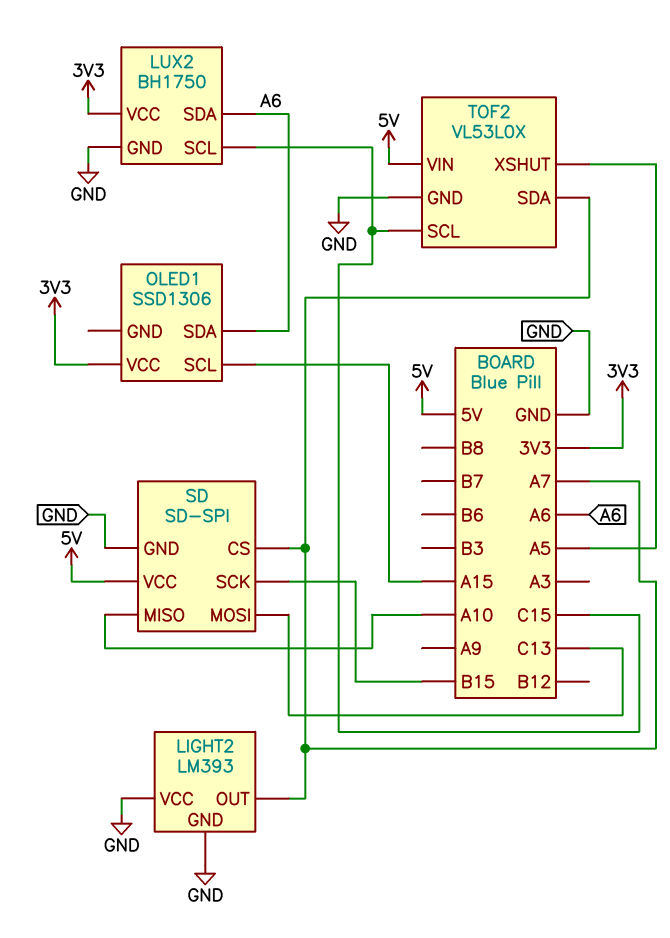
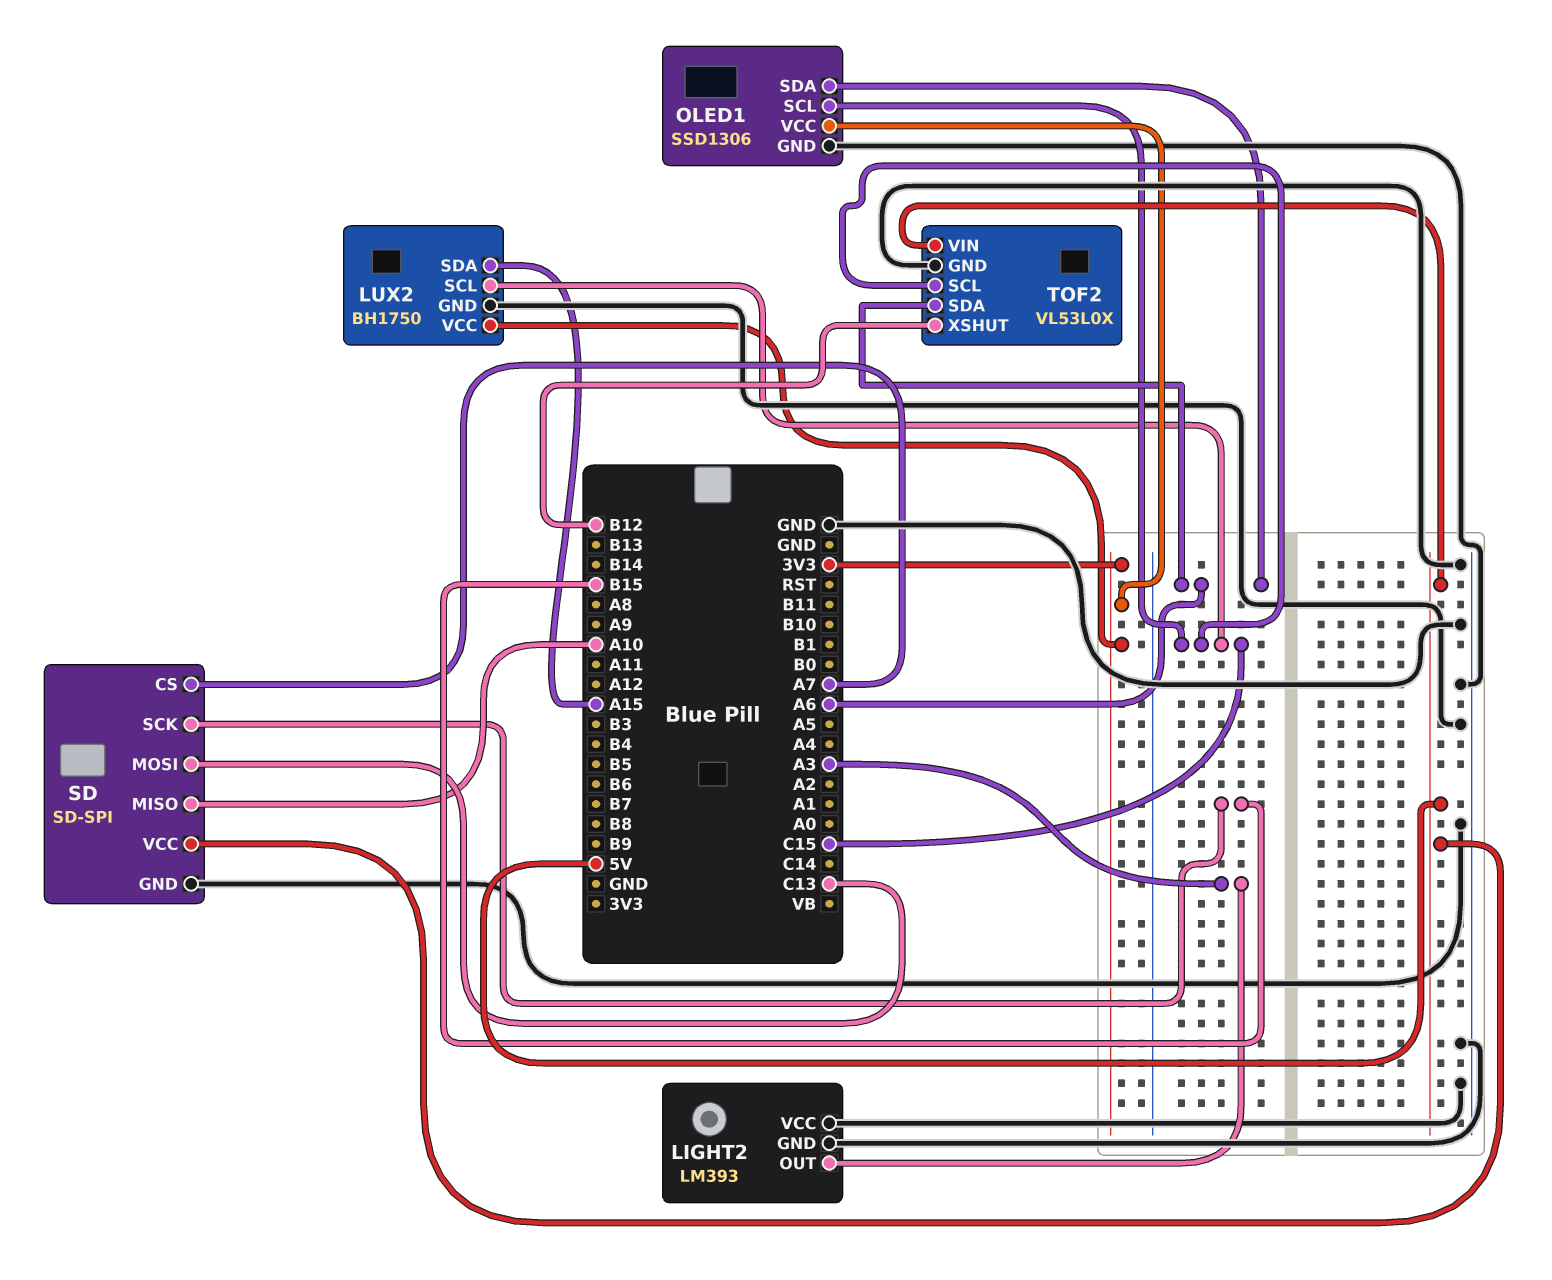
LIGHT2 pin OUT: A7 -> A3
LUX2 pin SDA: A6 -> A15
OLED1 pin GND: none -> GND
OLED1 pin SCL: A15 -> C15
TOF2 pin SDA: A7 -> A6
TOF2 pin XSHUT: A5 -> B12

